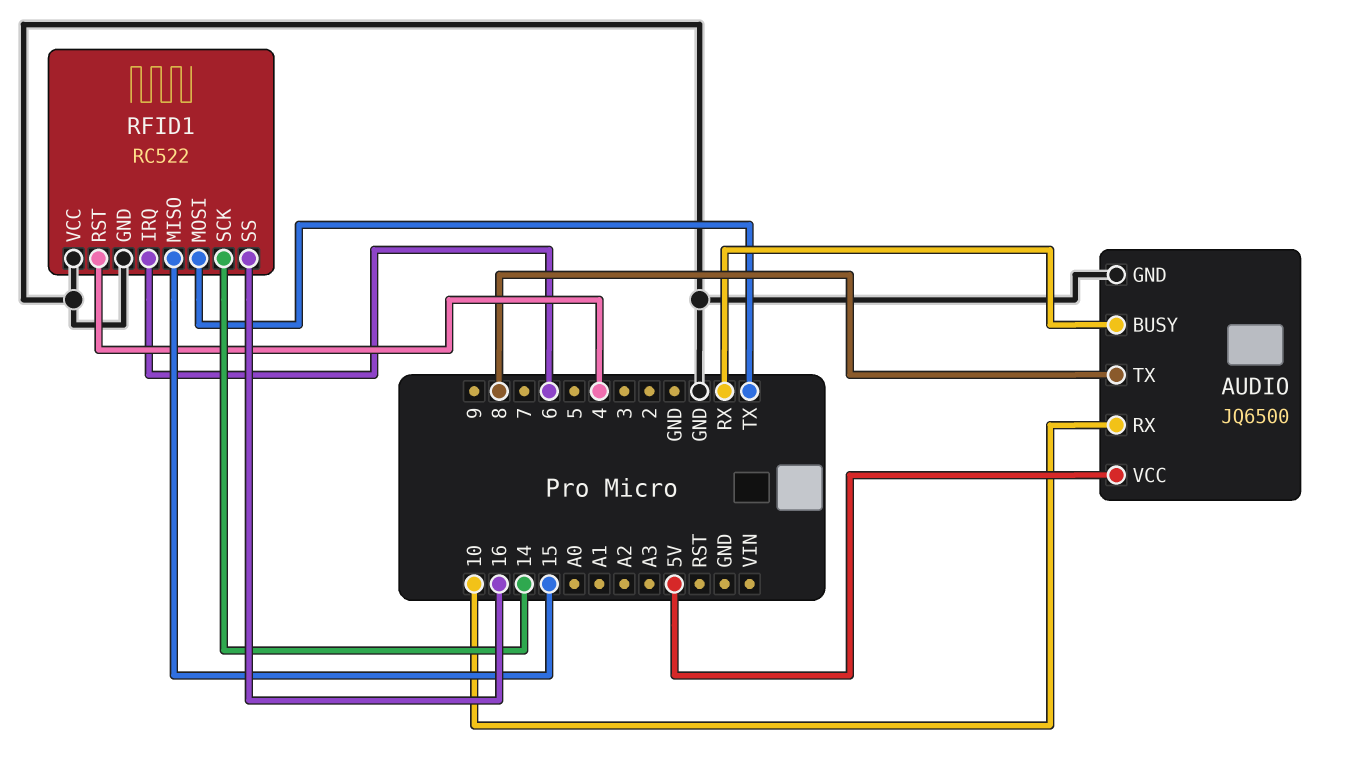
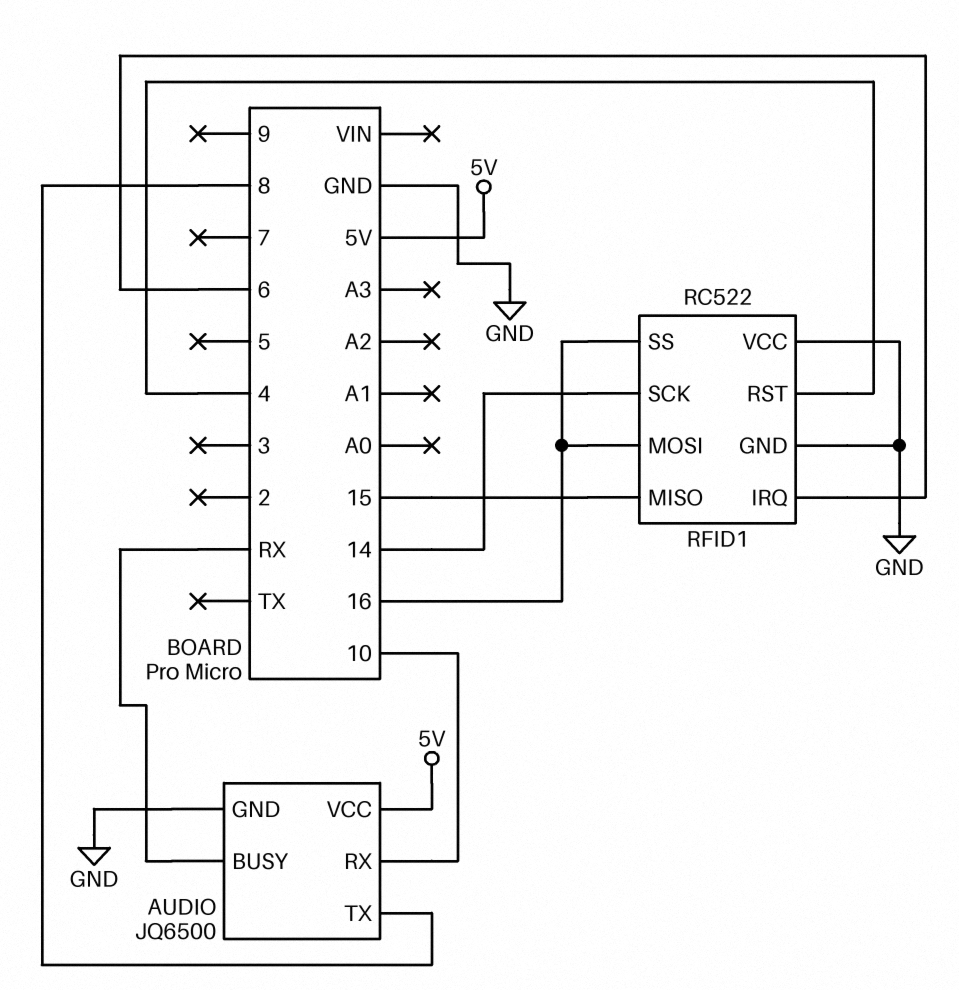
RFID1 pin MOSI: TX -> 16

